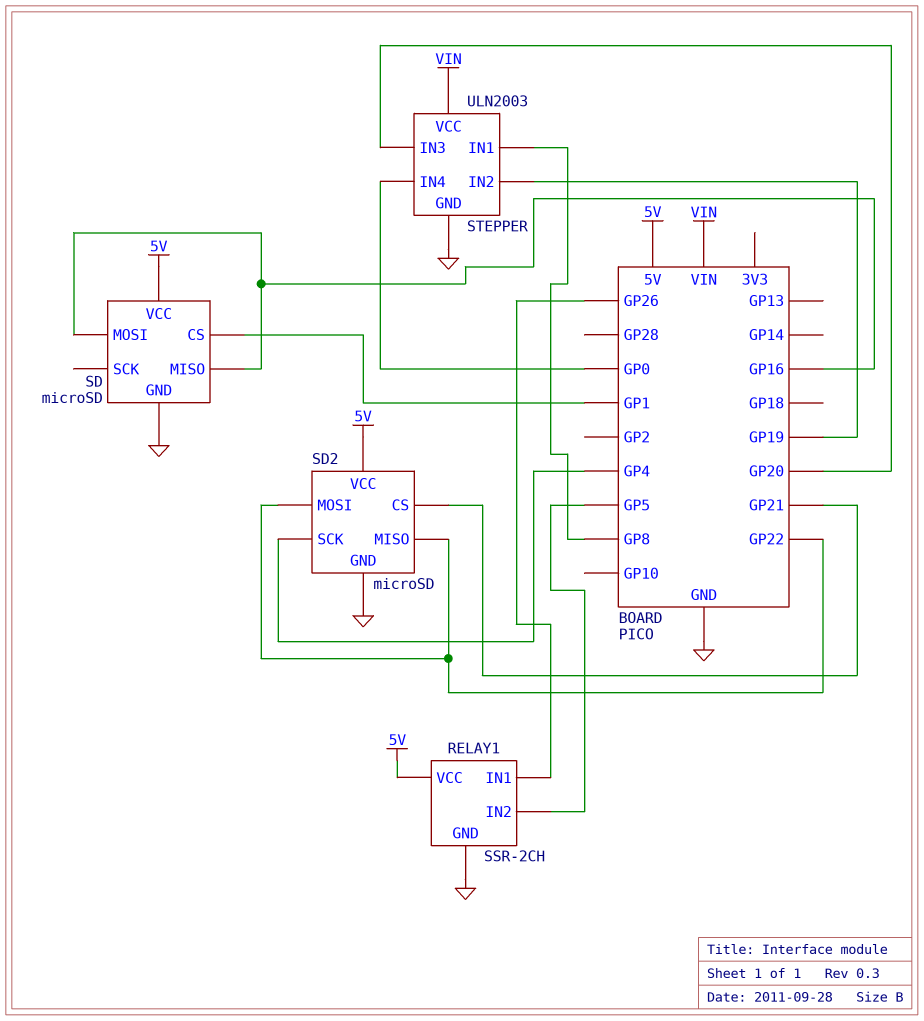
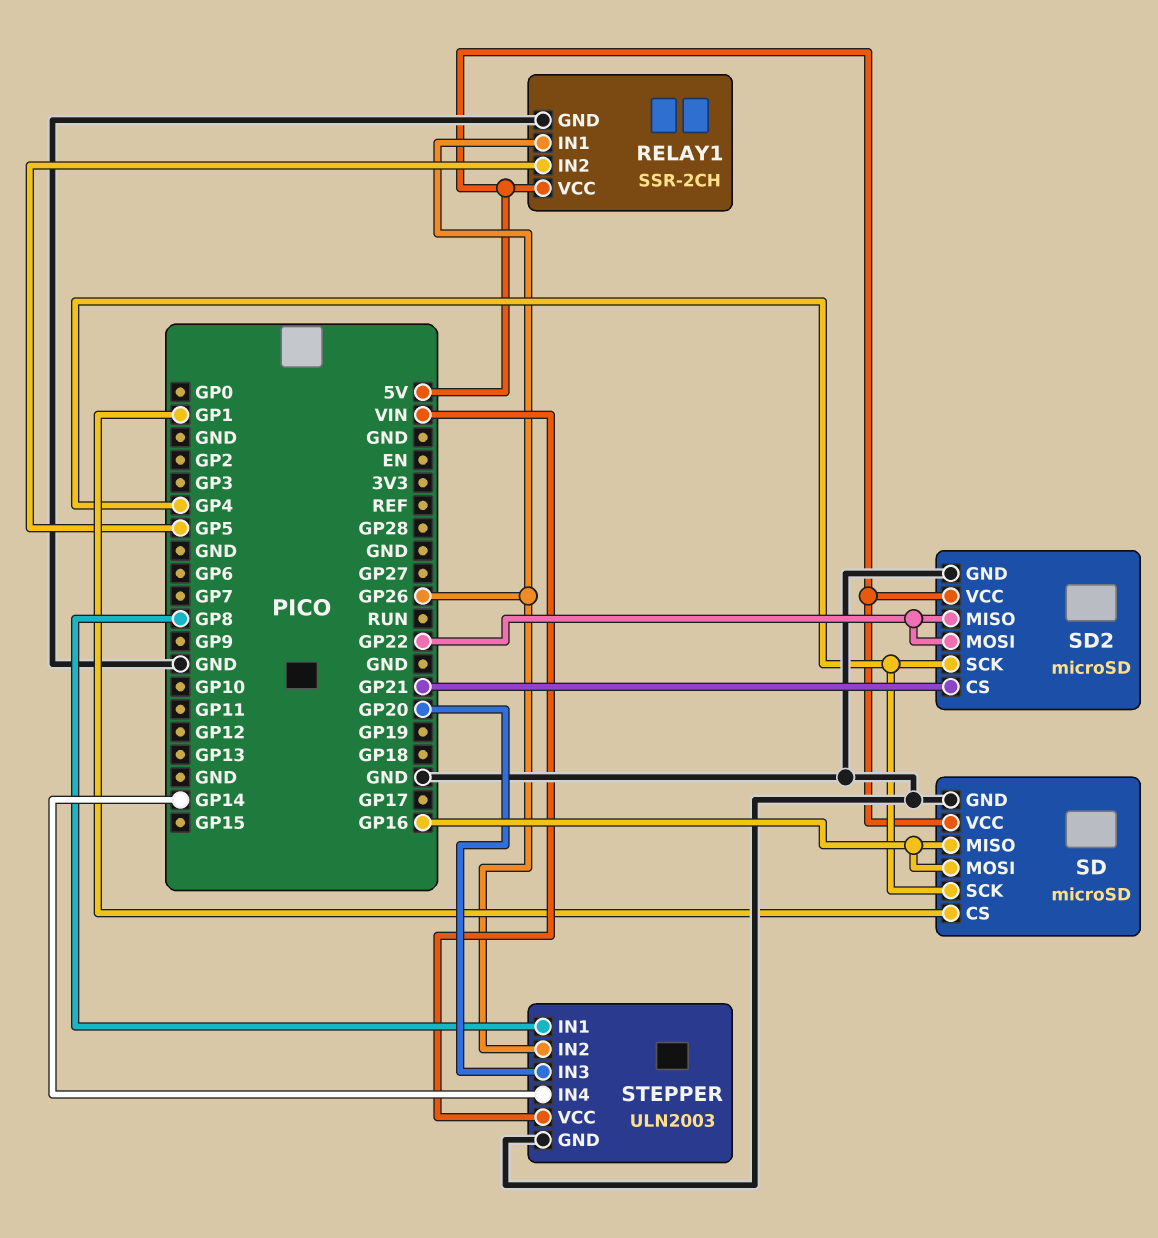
SD pin SCK: none -> GP4
STEPPER pin IN2: GP19 -> GP26
STEPPER pin IN4: GP0 -> GP14

